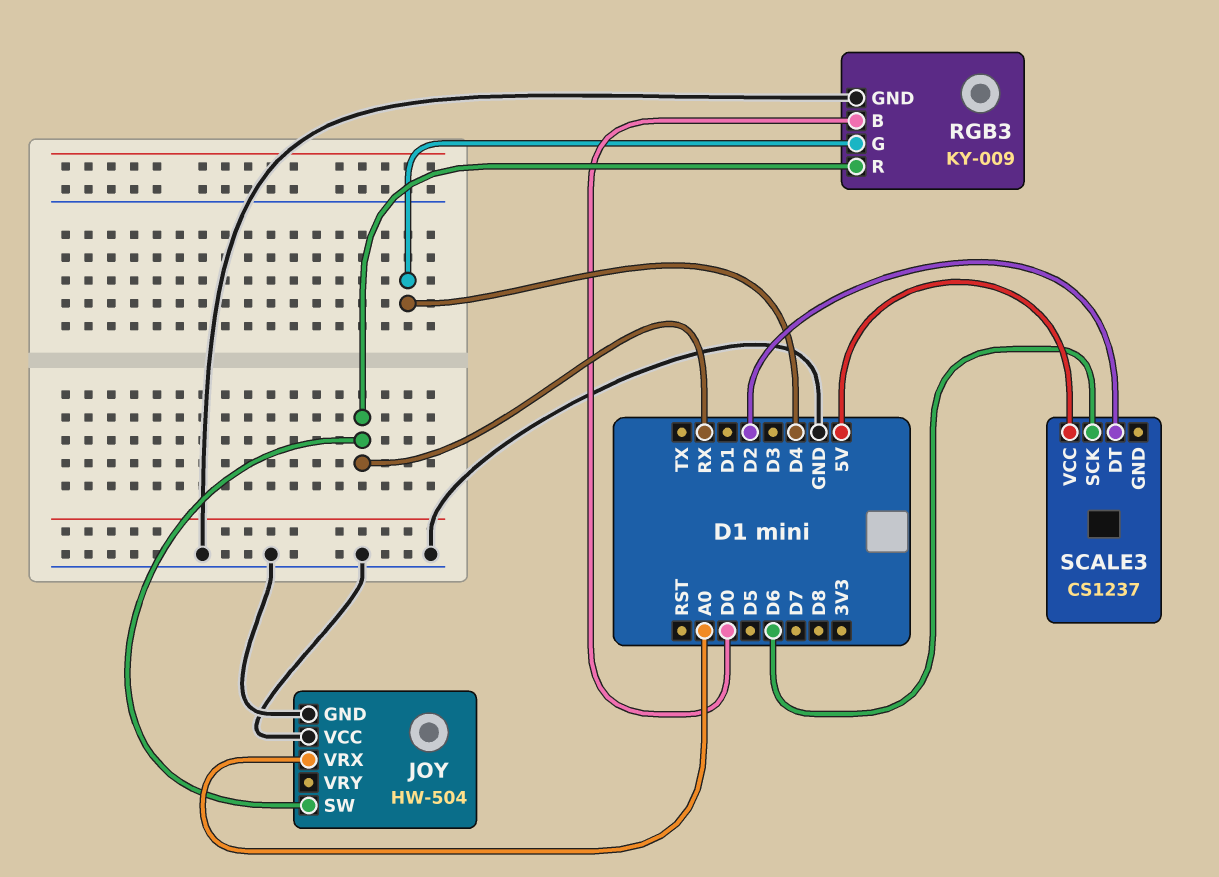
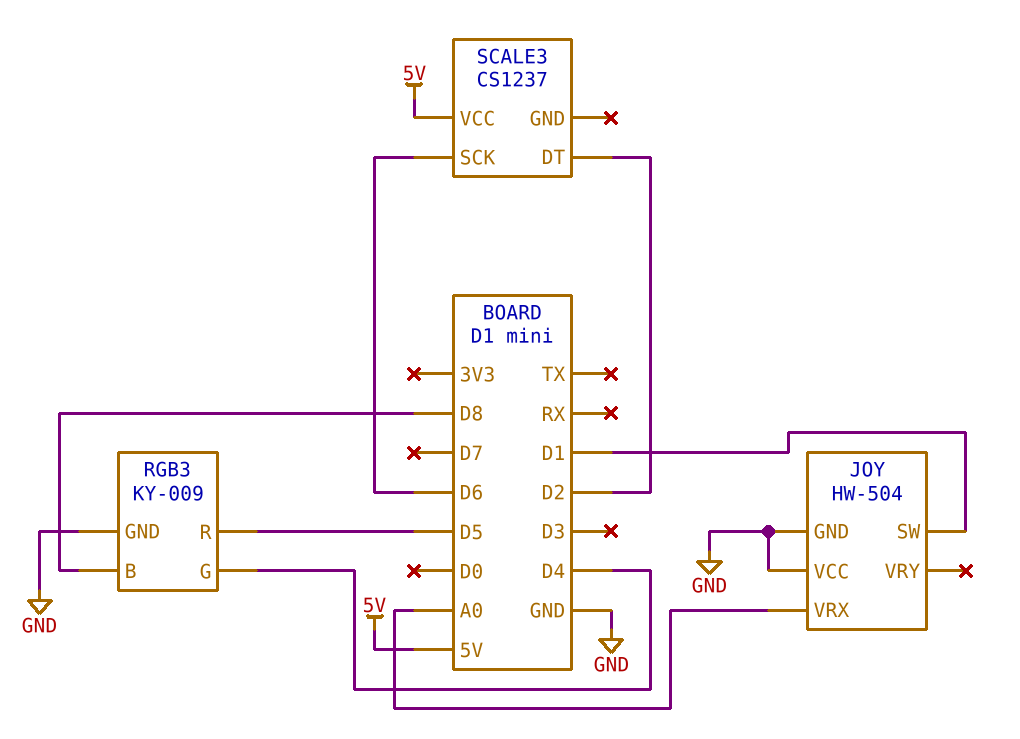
JOY pin SW: RX -> D1
RGB3 pin B: D0 -> D8
RGB3 pin R: RX -> D5

